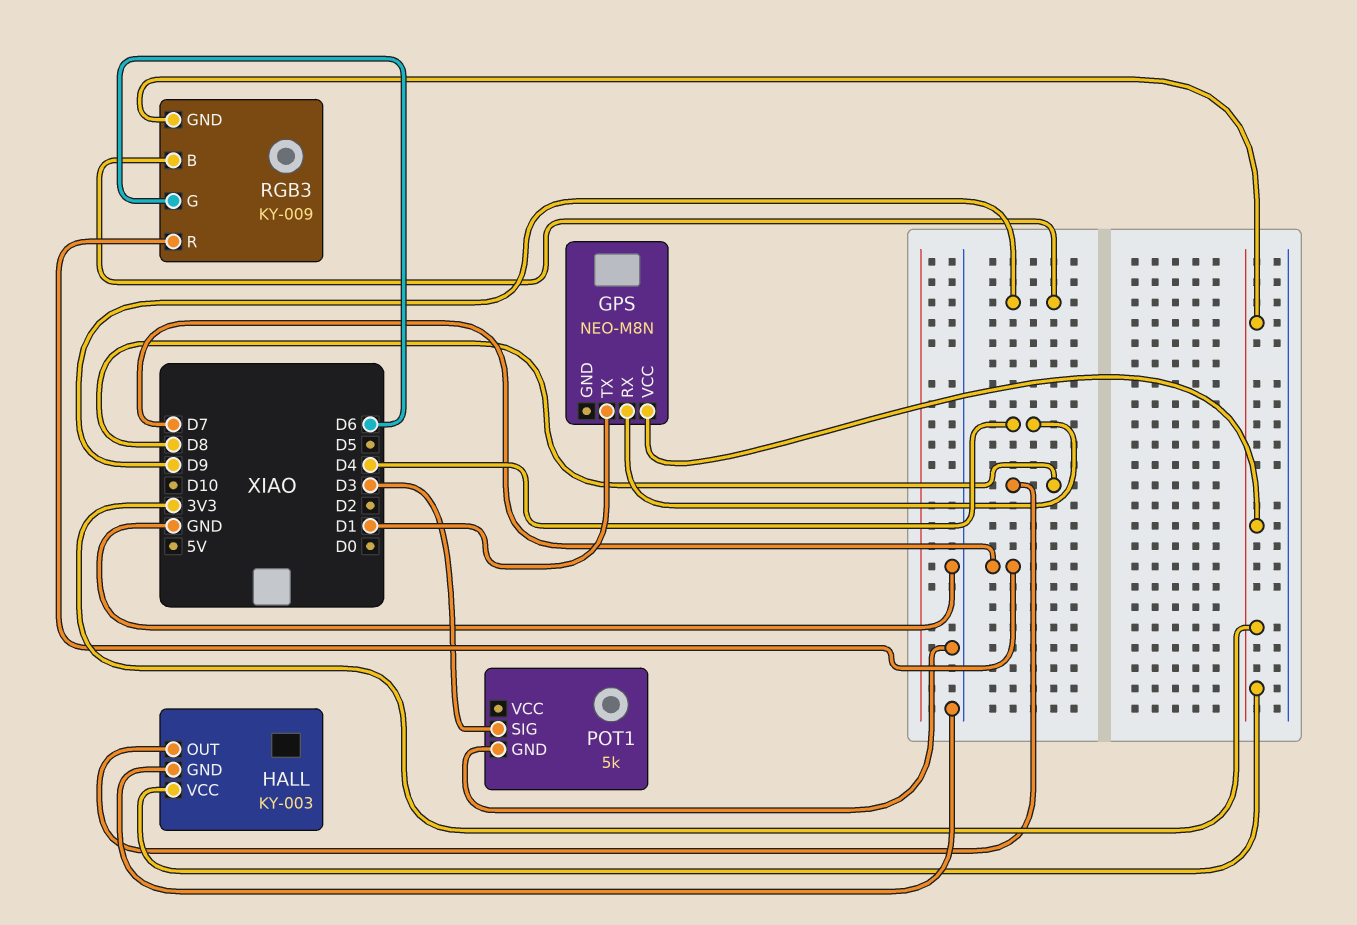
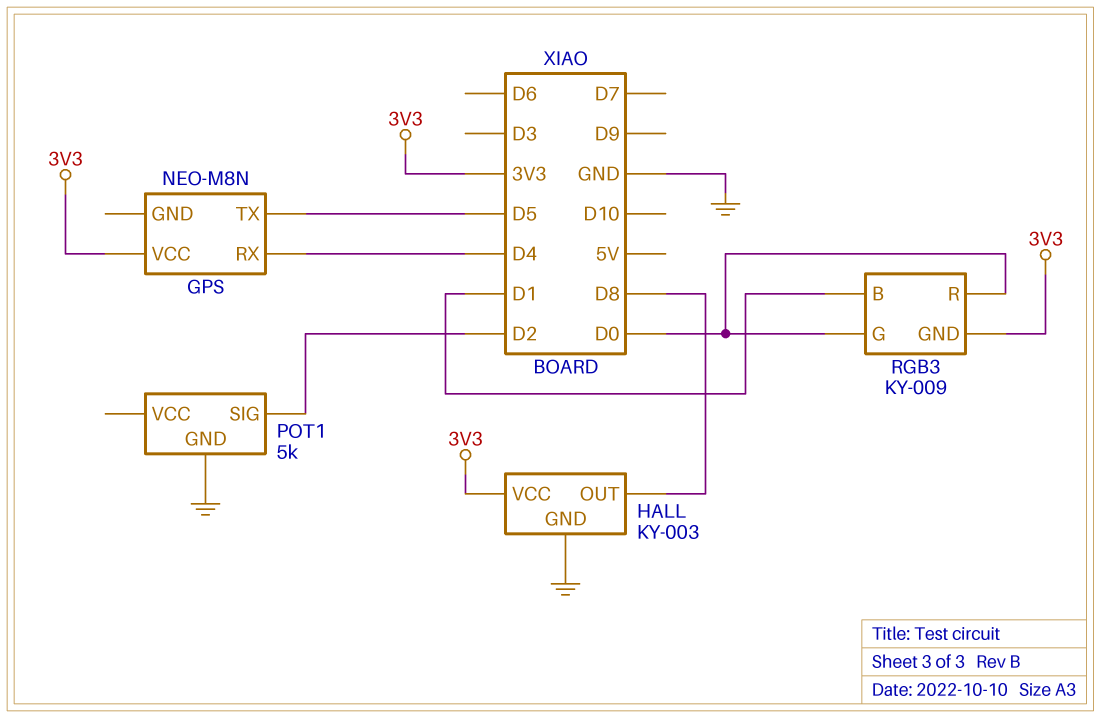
GPS pin TX: D1 -> D5
POT1 pin SIG: D3 -> D2
RGB3 pin B: D9 -> D1
RGB3 pin G: D6 -> D0
RGB3 pin R: D7 -> D0

